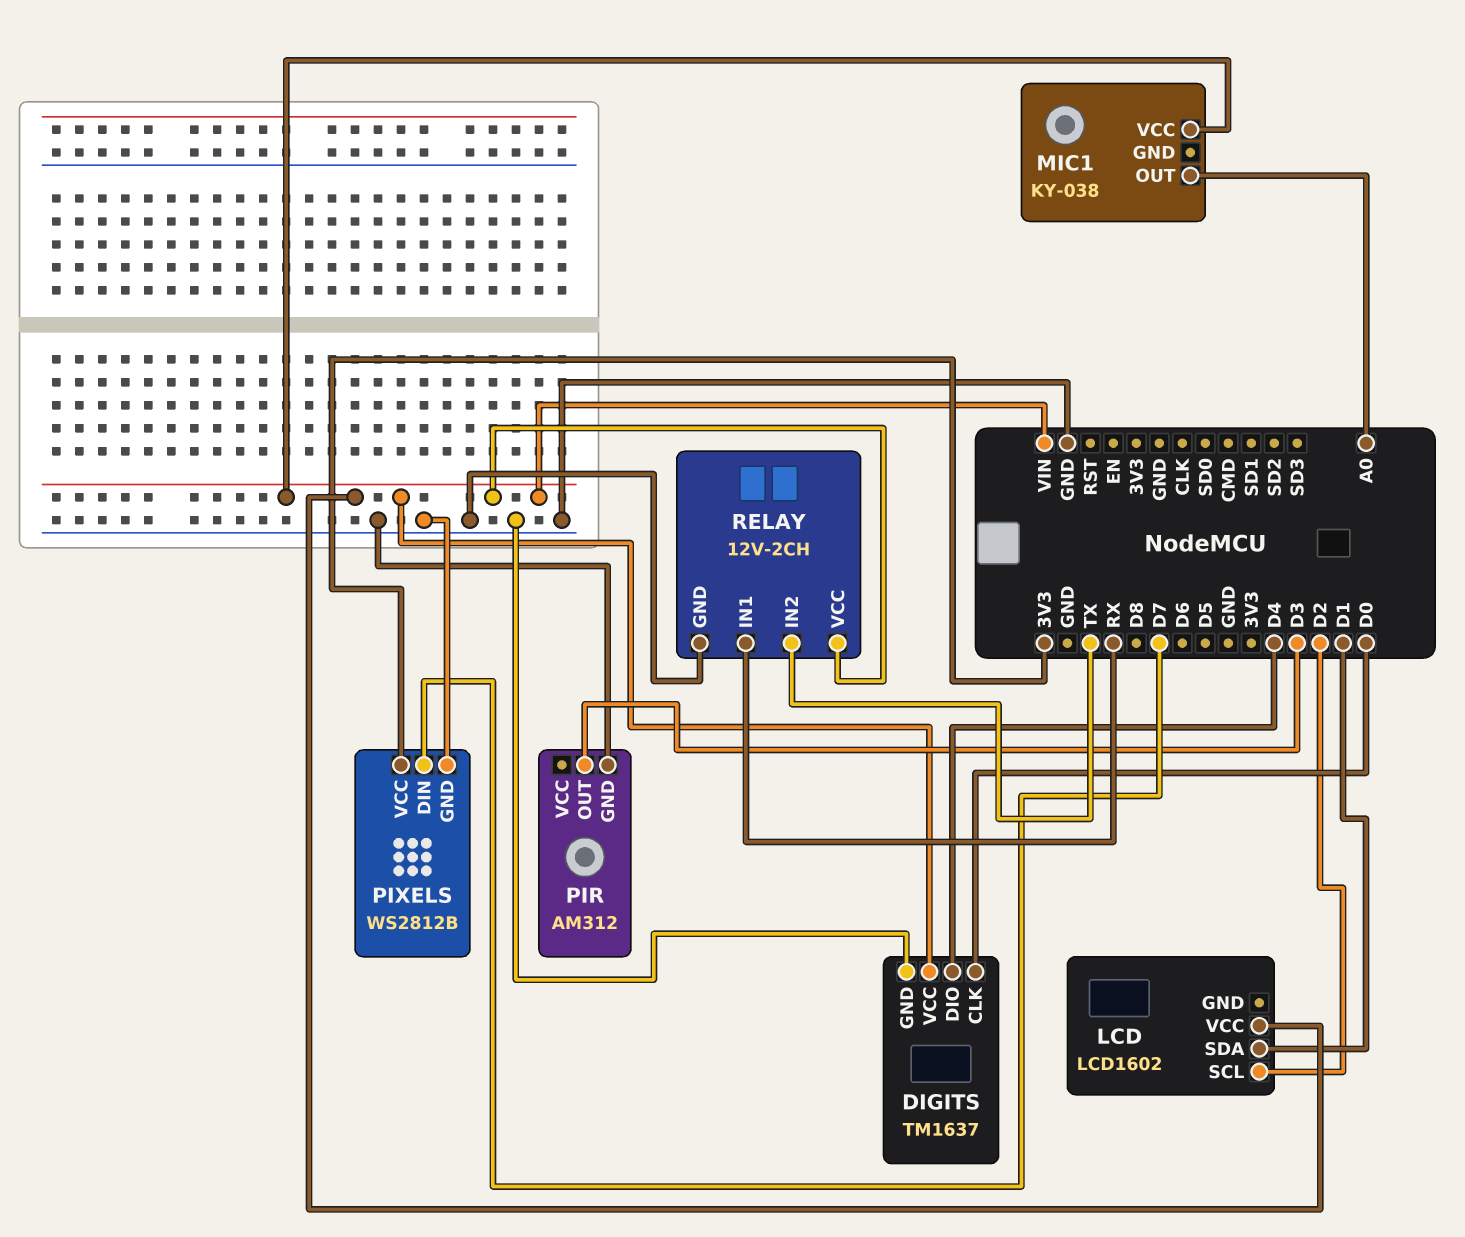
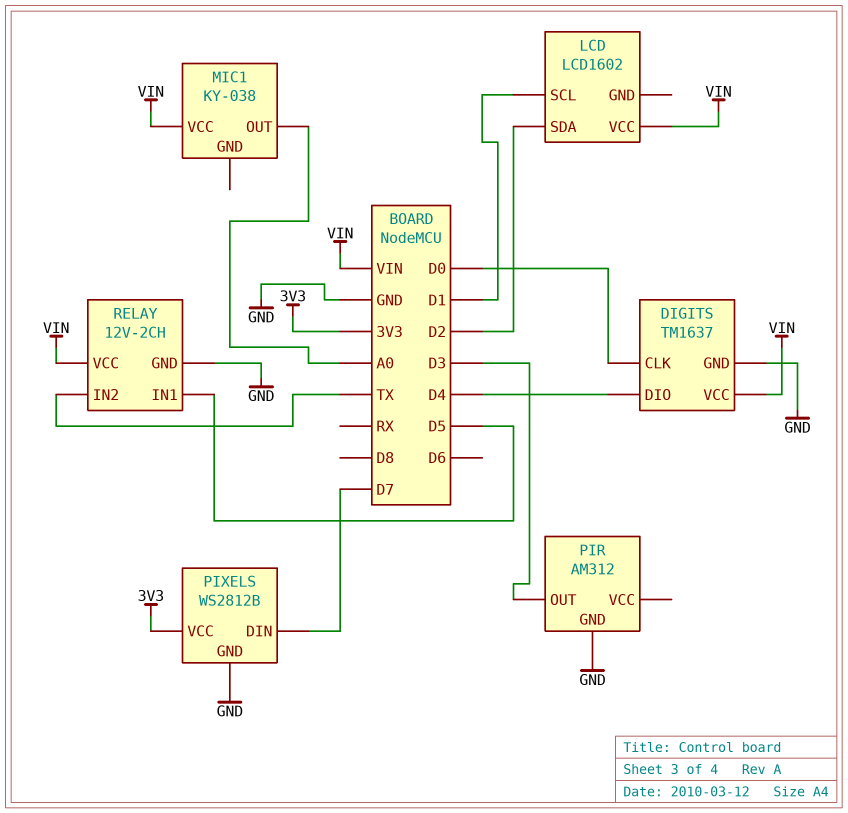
LCD pin SCL: D2 -> D1
LCD pin SDA: D1 -> D2
RELAY pin IN1: RX -> D5

